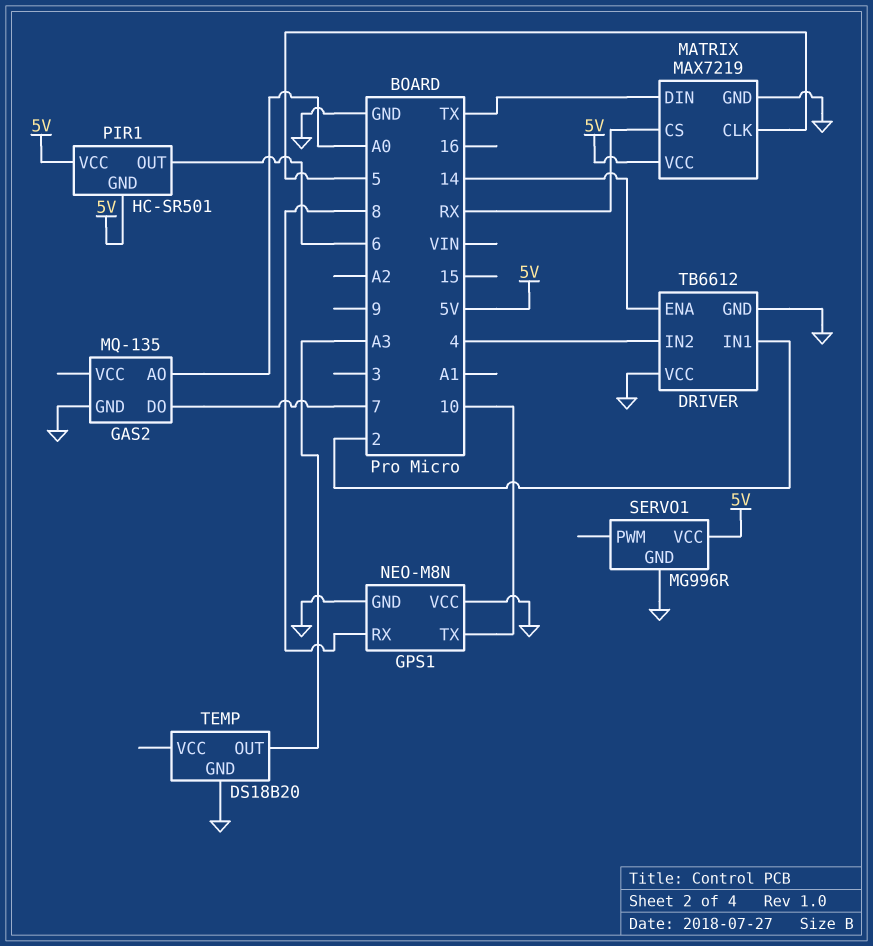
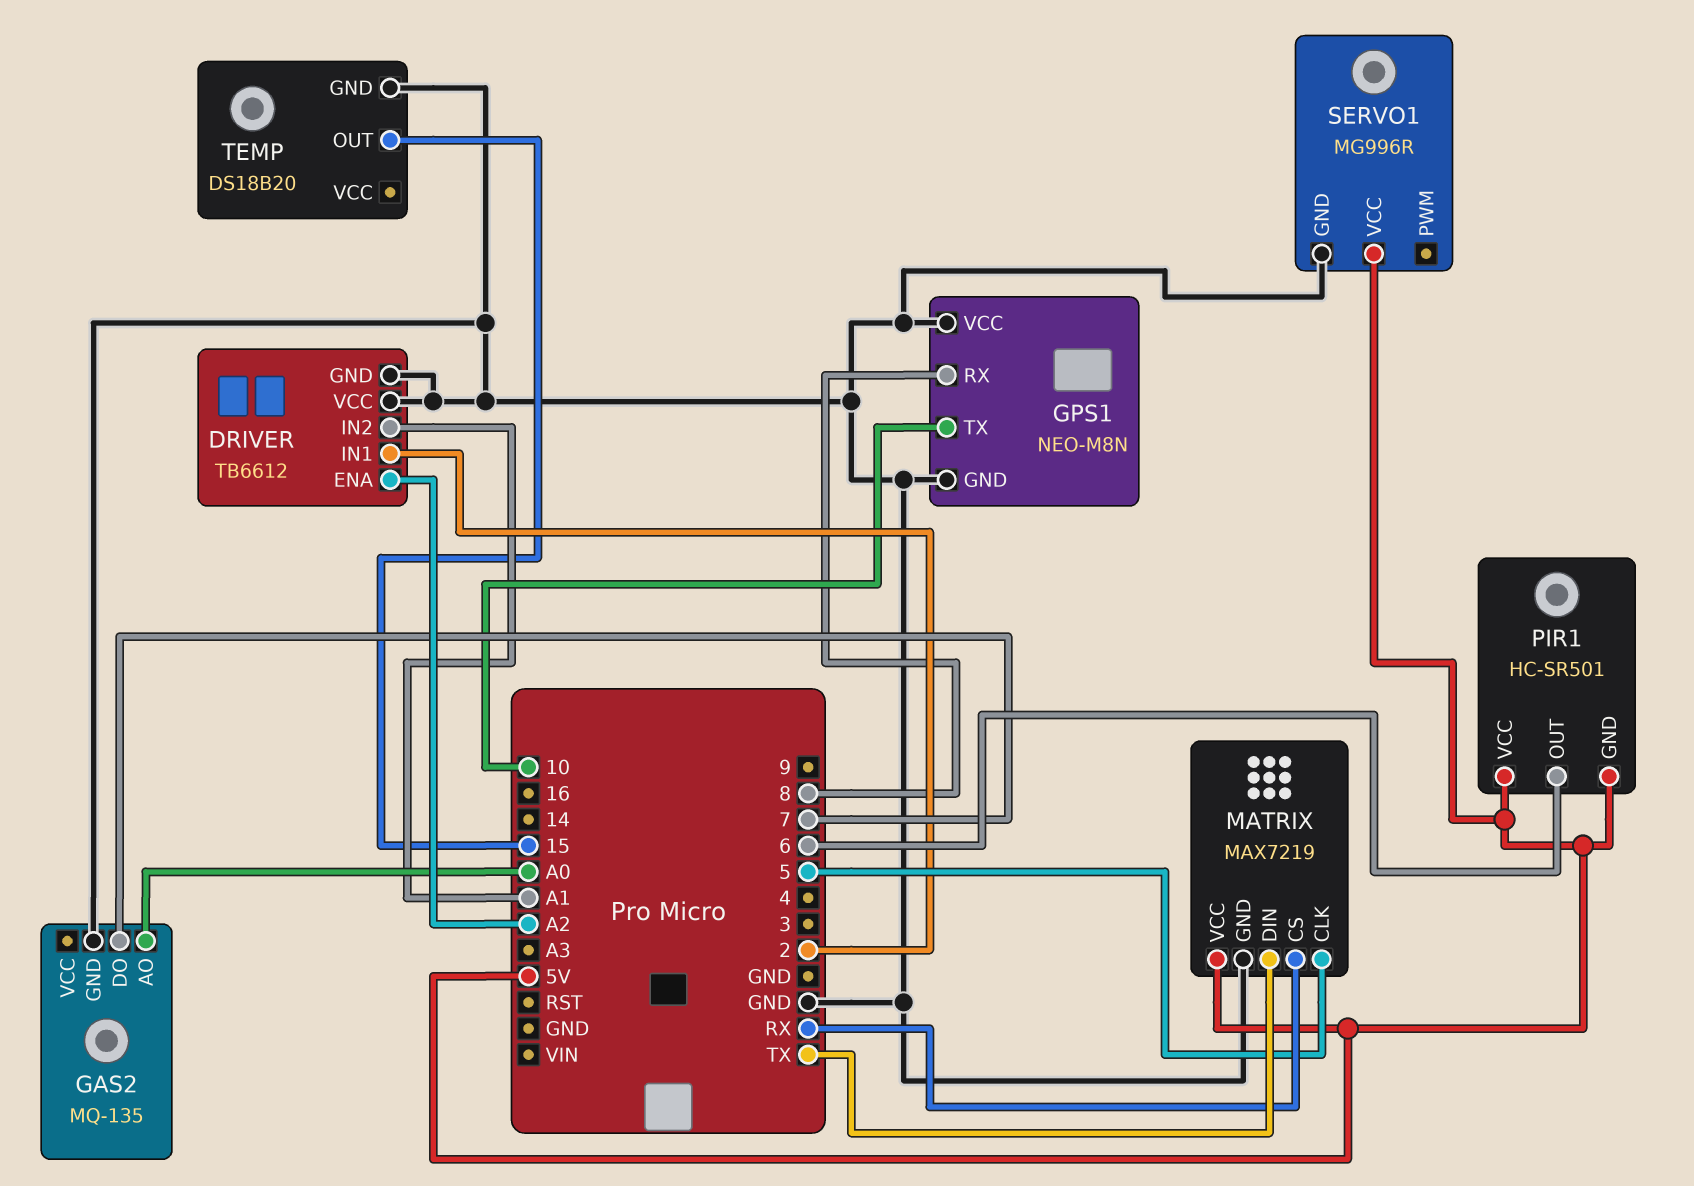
DRIVER pin ENA: 14 -> A2
DRIVER pin IN2: 4 -> A1
TEMP pin OUT: A3 -> 15

